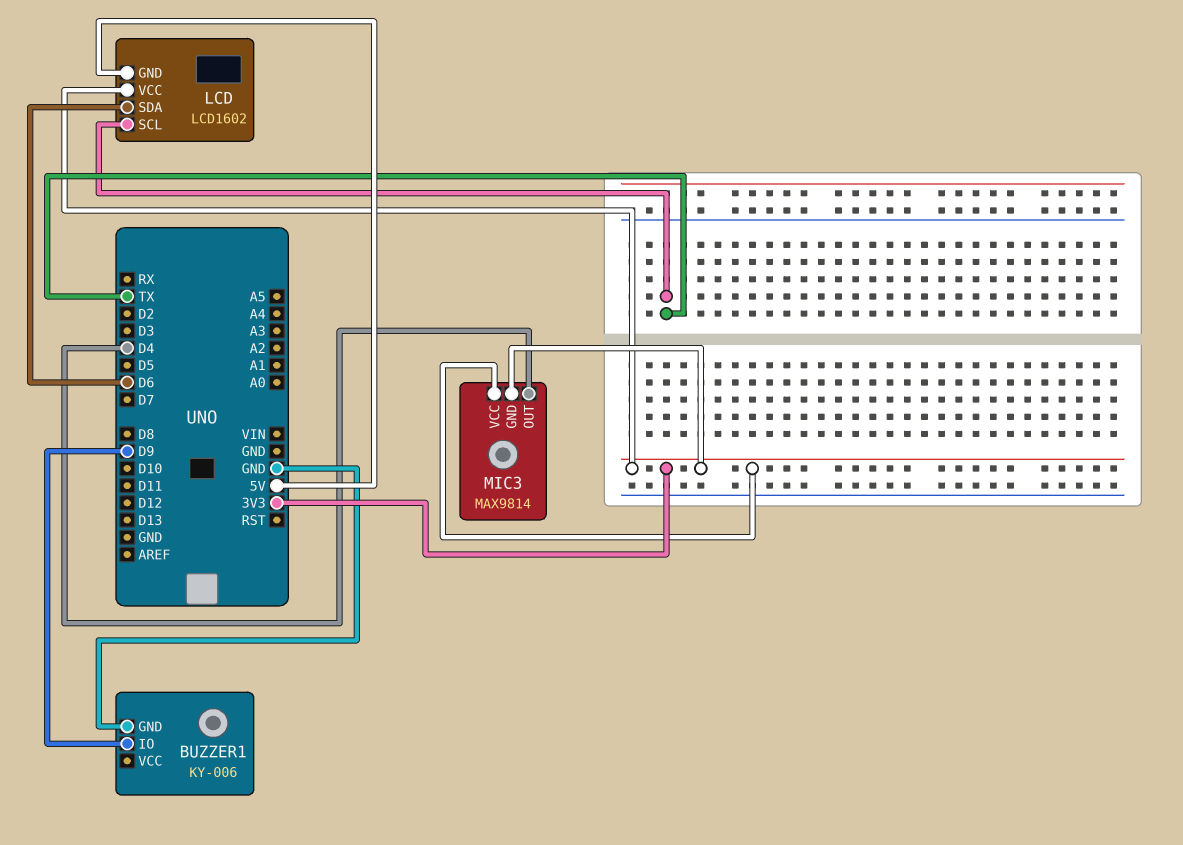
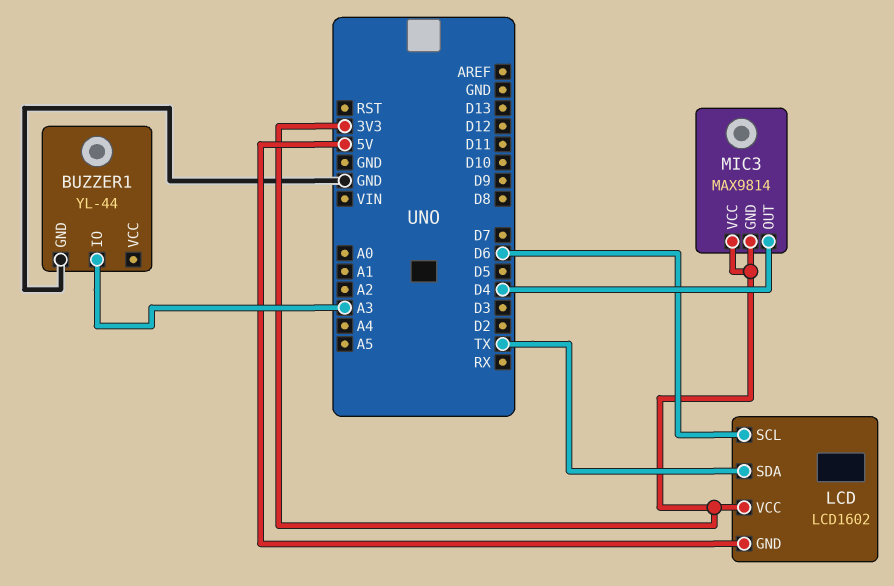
BUZZER1: KY-006 -> YL-44
BUZZER1 pin IO: D9 -> A3
LCD pin SCL: TX -> D6
LCD pin SDA: D6 -> TX

